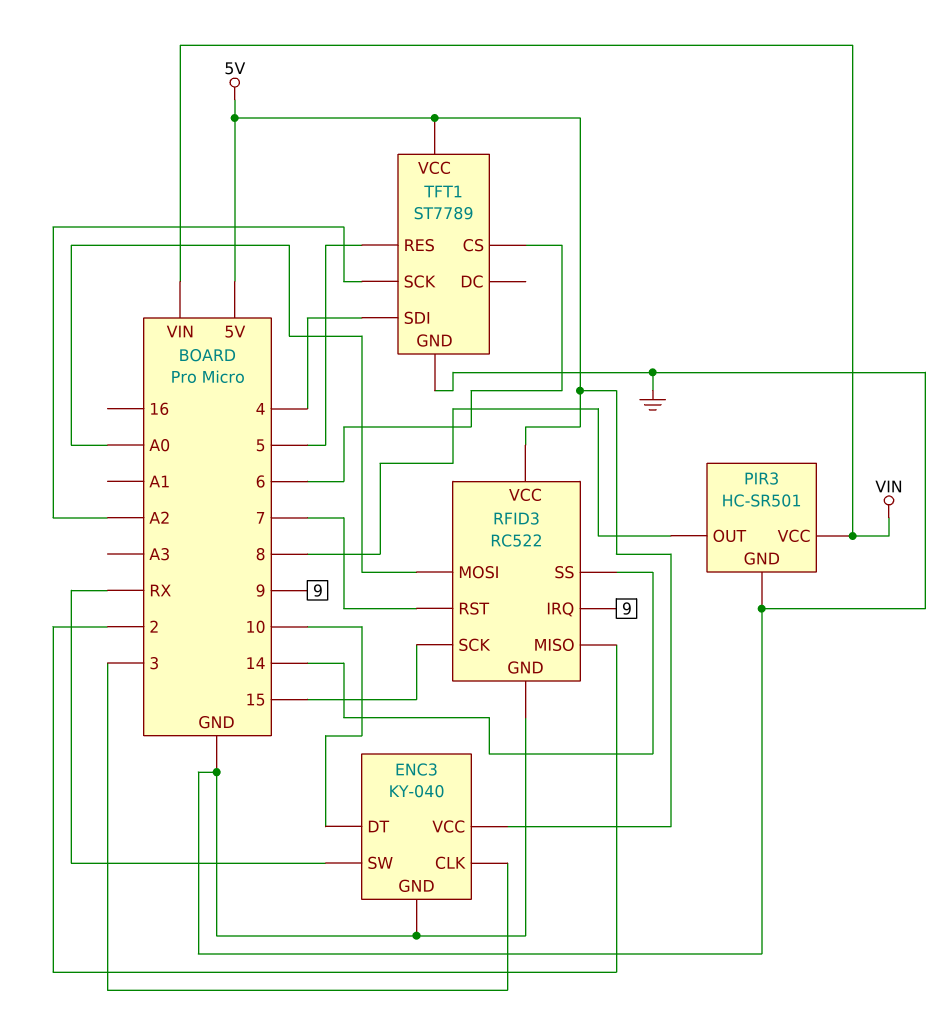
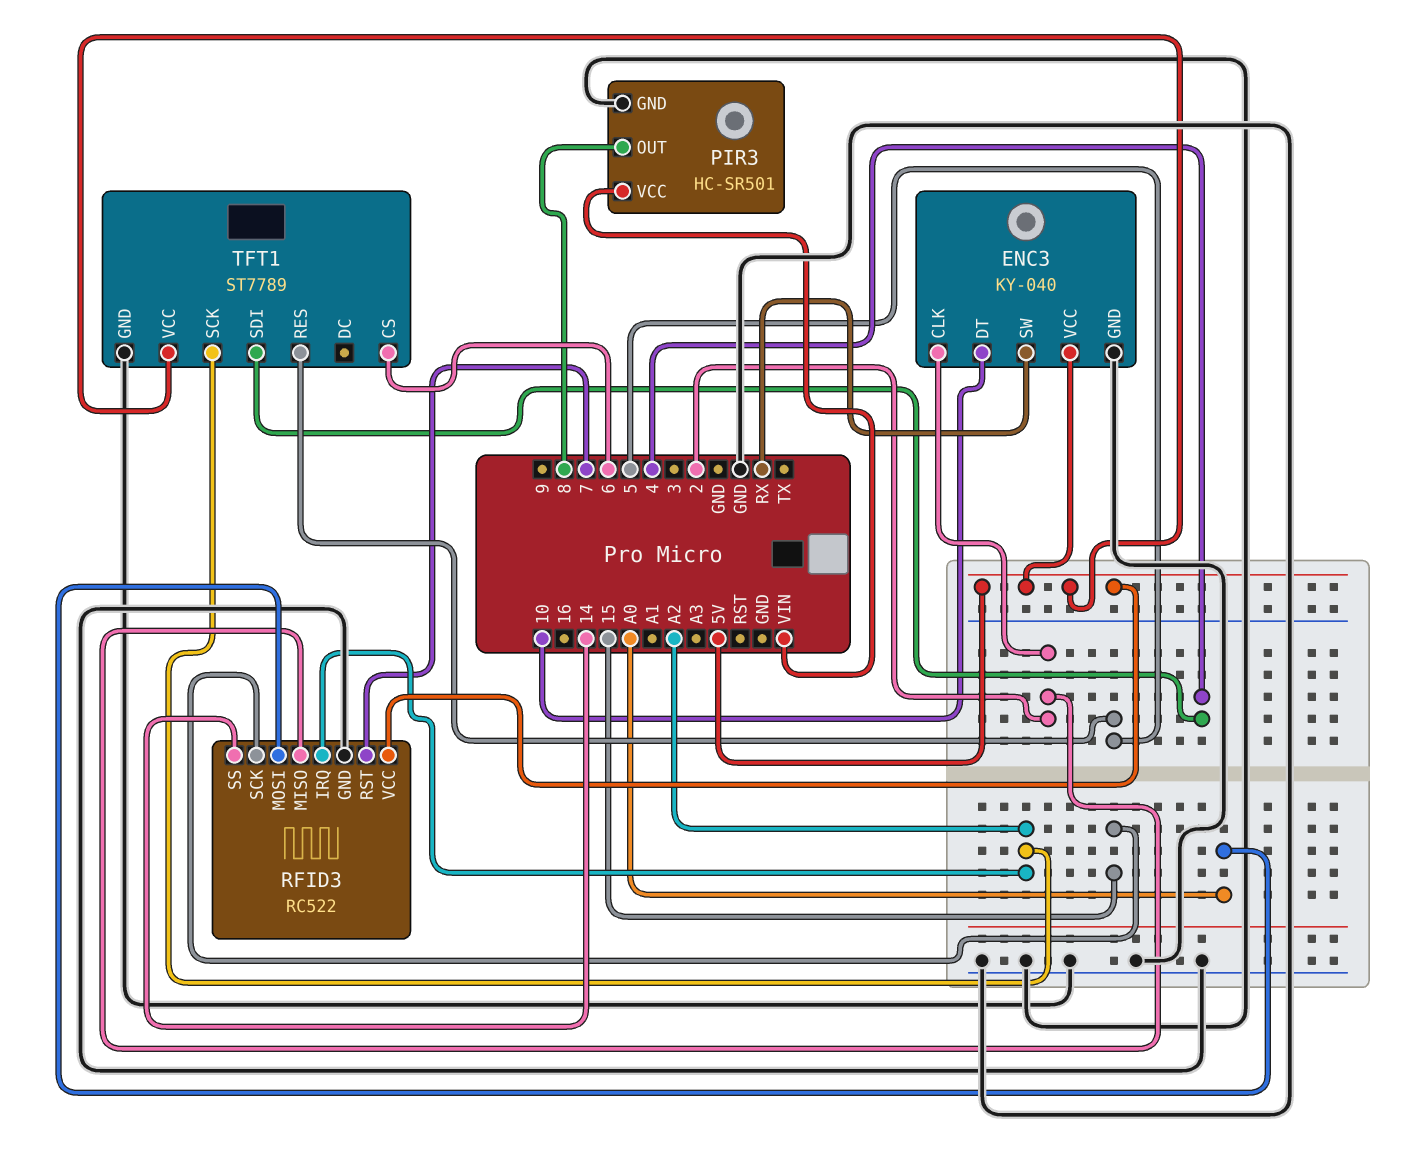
ENC3 pin CLK: 3 -> 2
RFID3 pin IRQ: 9 -> A2

